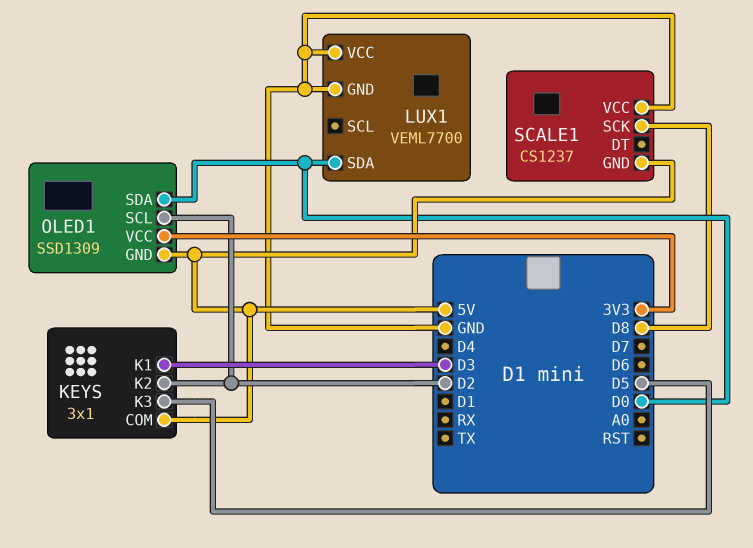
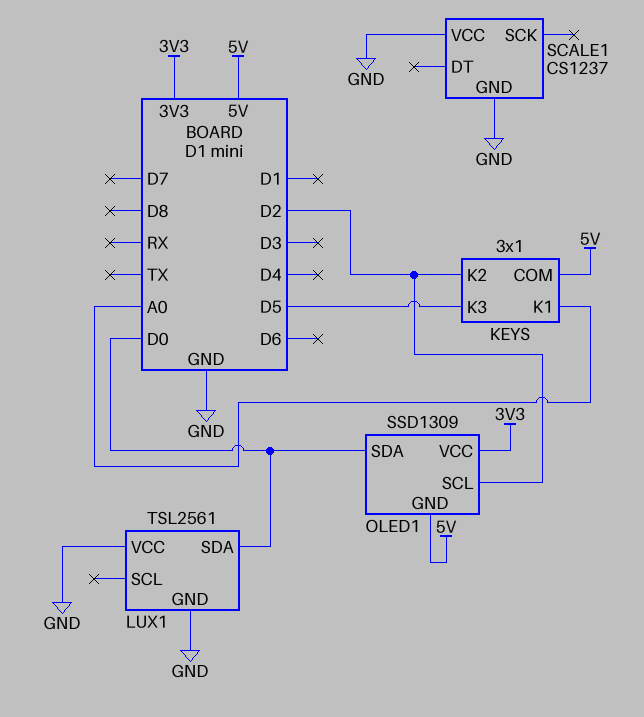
KEYS pin K1: D3 -> A0
LUX1: VEML7700 -> TSL2561
SCALE1 pin GND: 5V -> GND
SCALE1 pin SCK: D8 -> none

